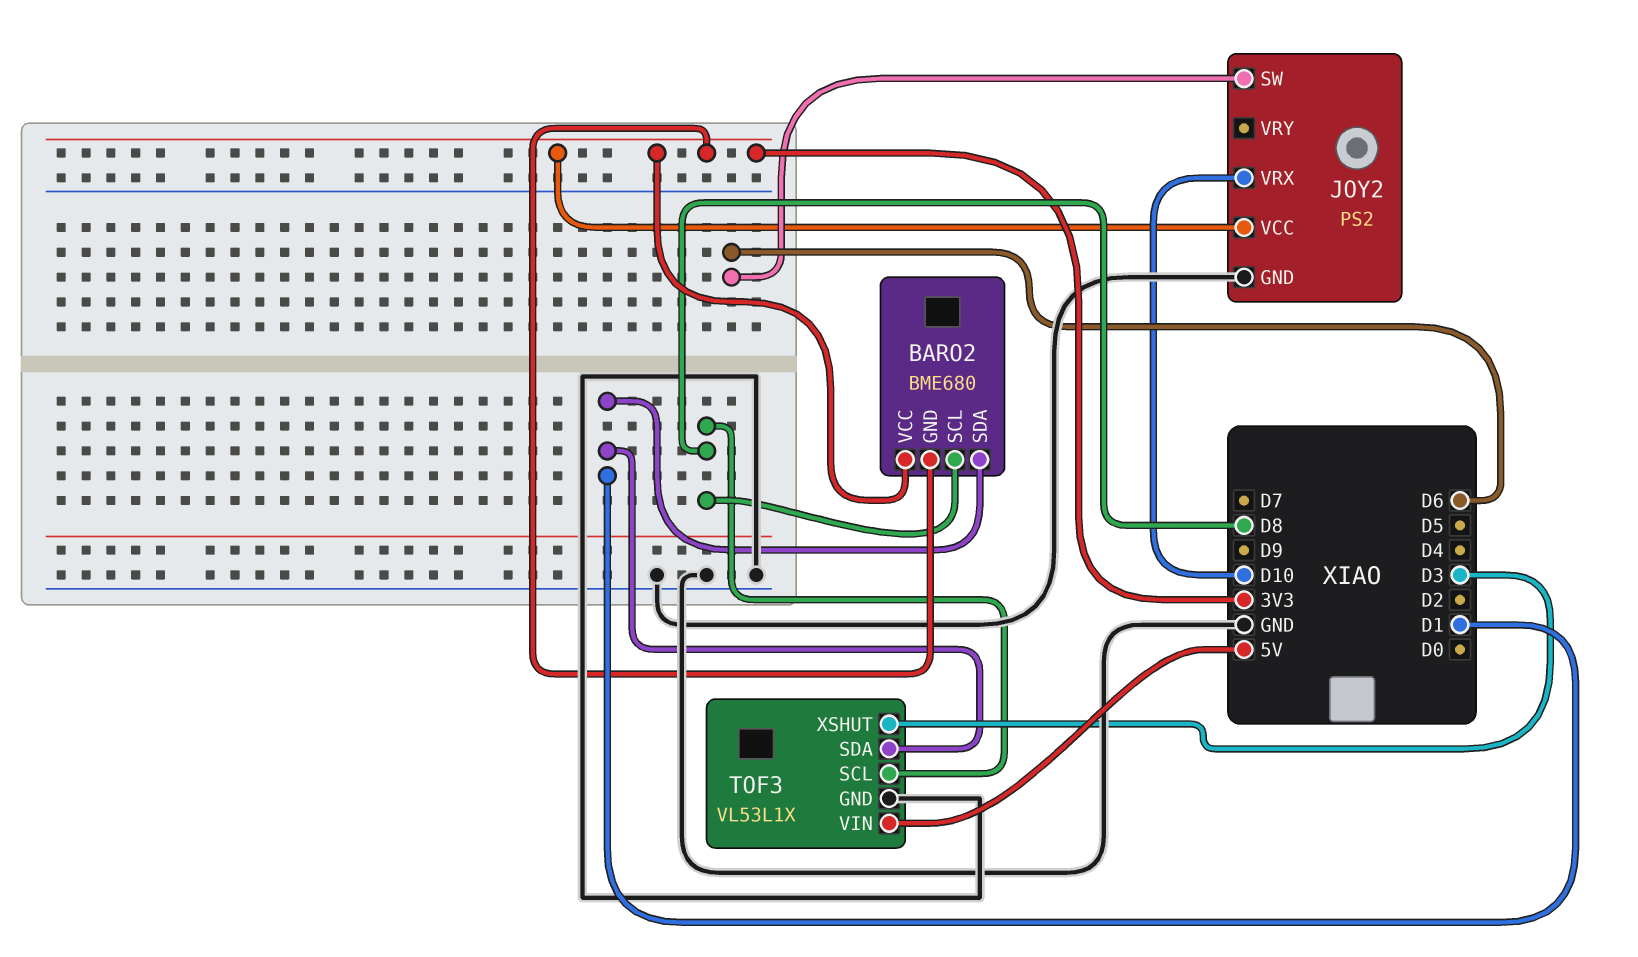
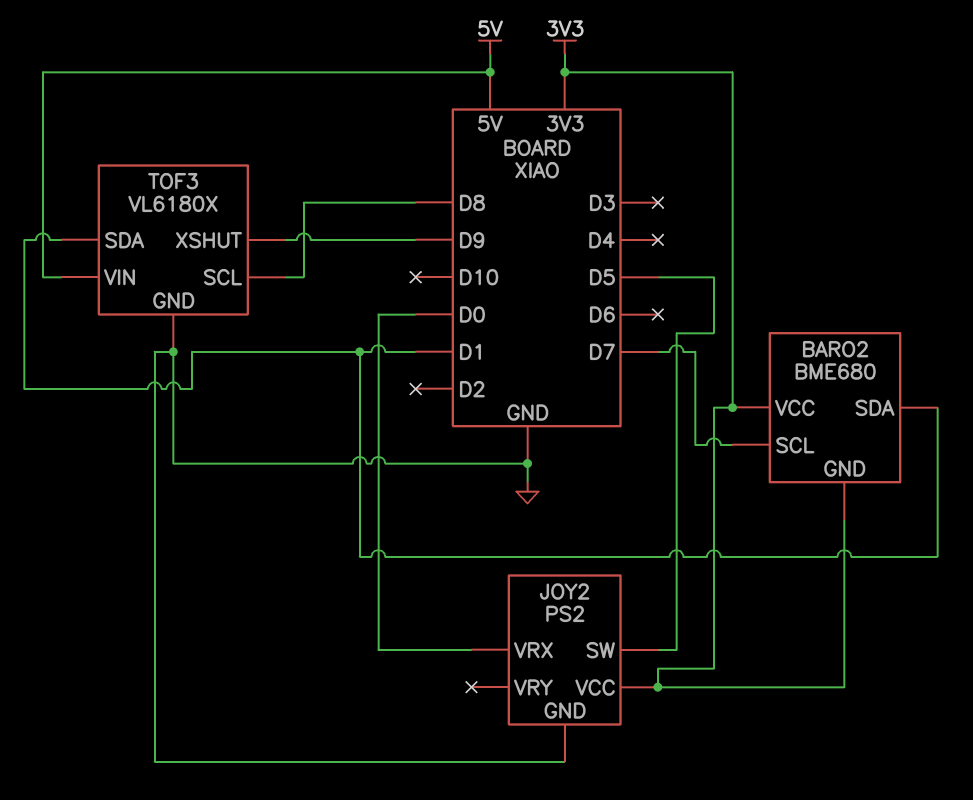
BARO2 pin SCL: D8 -> D7
JOY2 pin SW: D6 -> D5
JOY2 pin VRX: D10 -> D0
TOF3: VL53L1X -> VL6180X
TOF3 pin XSHUT: D3 -> D9

